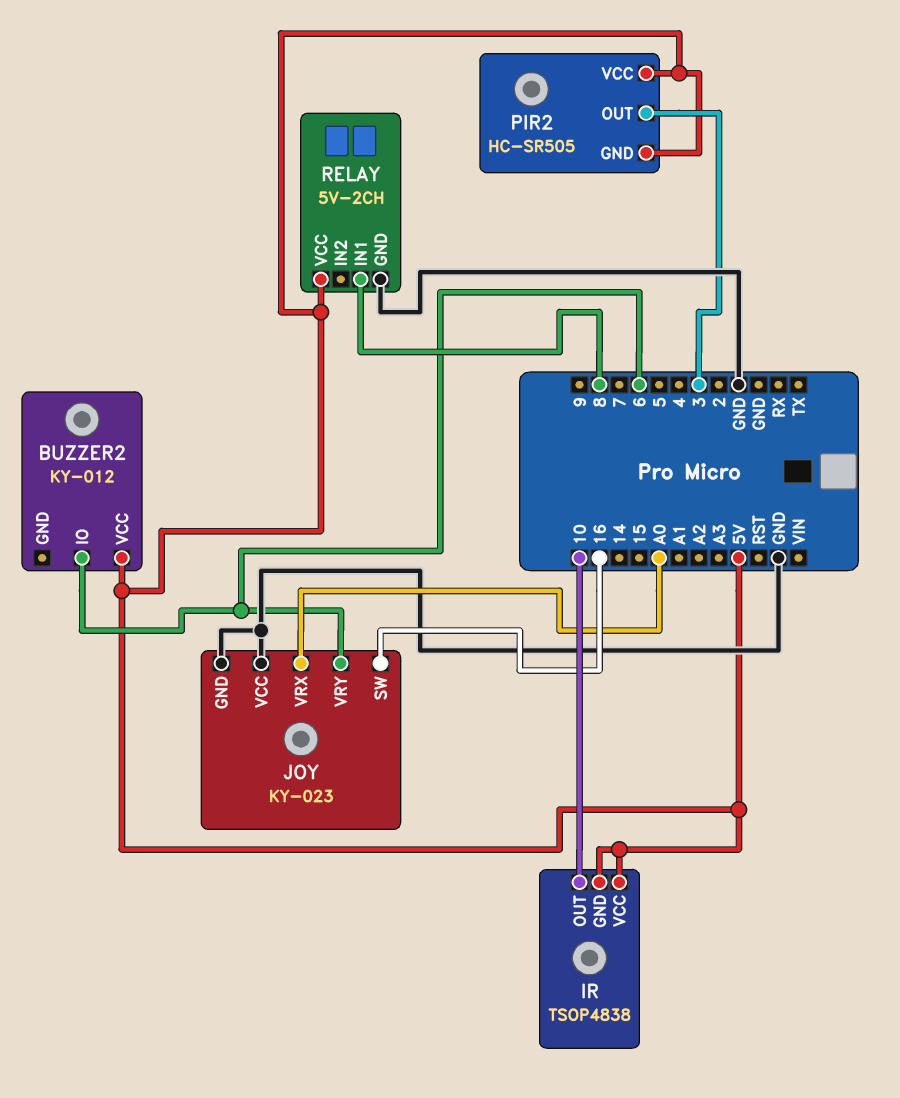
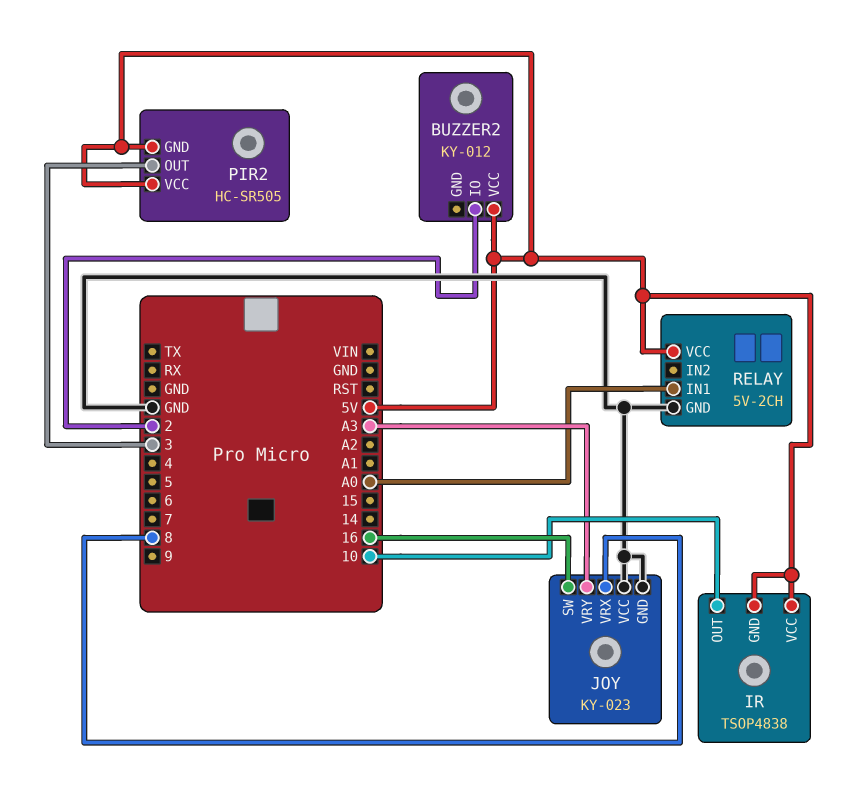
BUZZER2 pin IO: 6 -> 2
JOY pin VRX: A0 -> 8
JOY pin VRY: 6 -> A3
RELAY pin IN1: 8 -> A0

